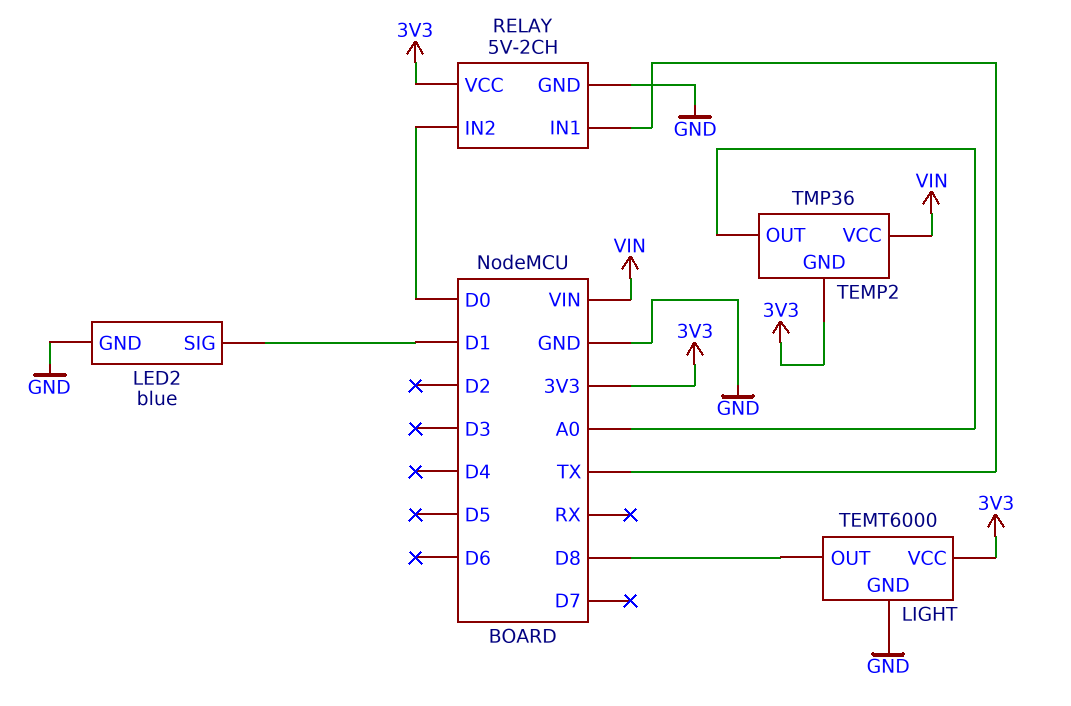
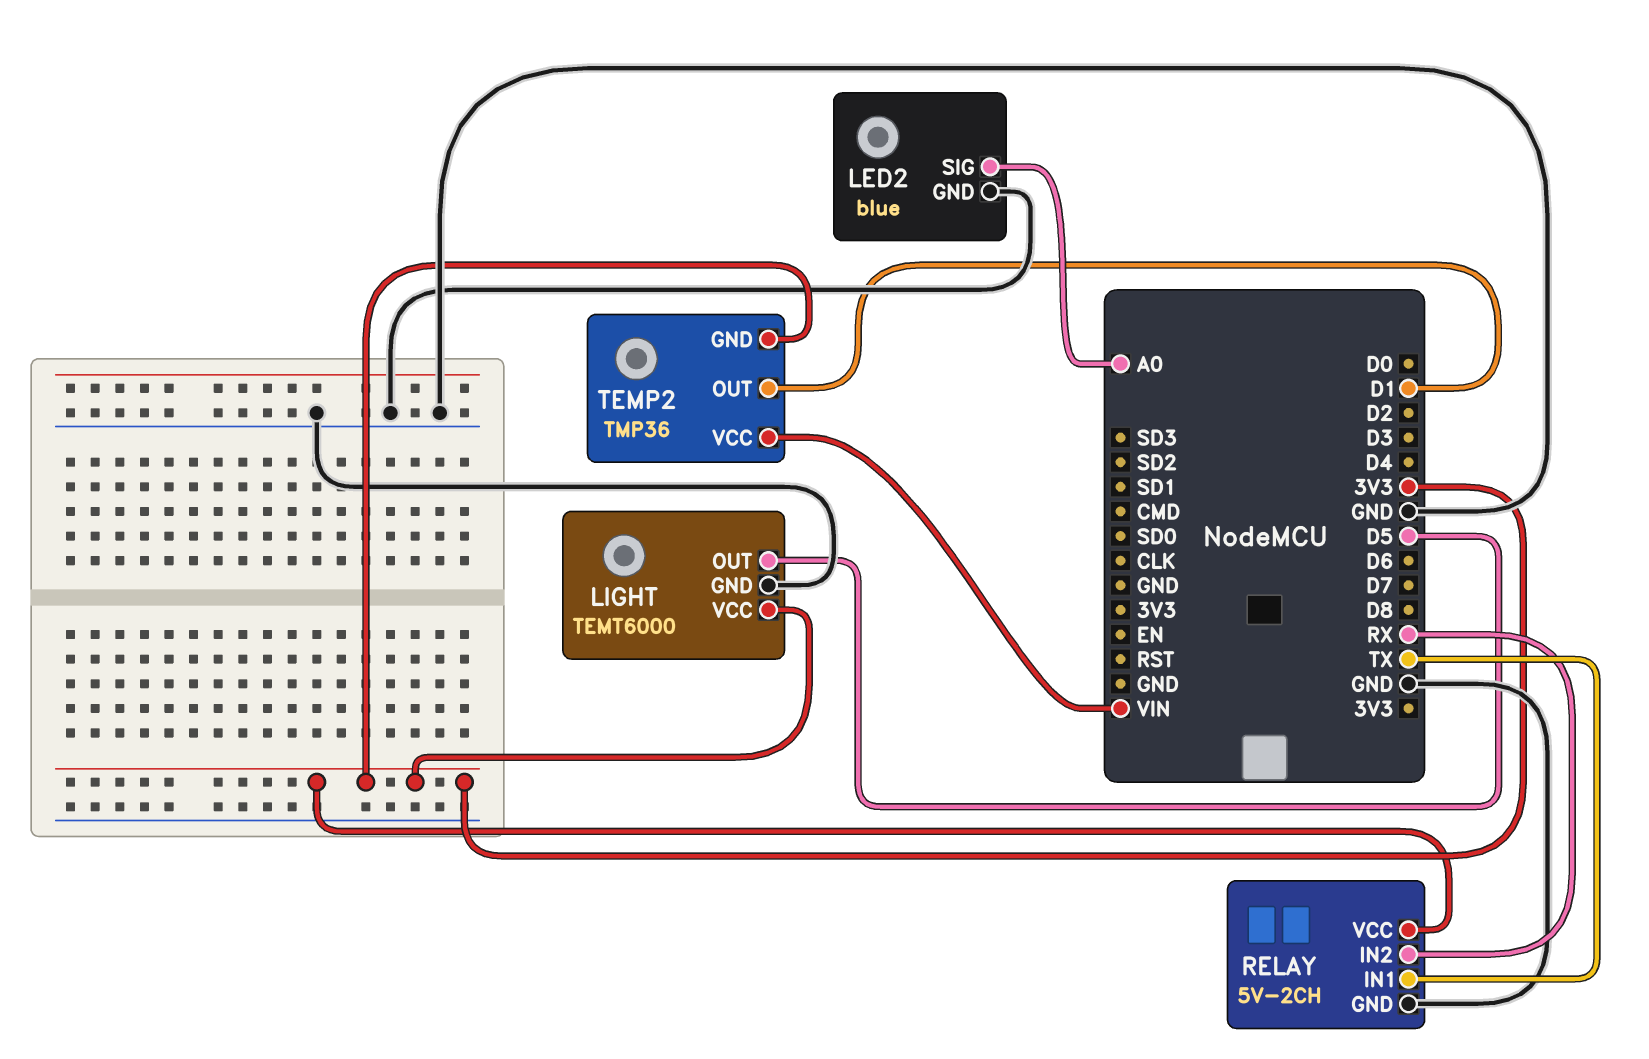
LED2 pin SIG: D1 -> A0
LIGHT pin OUT: D8 -> D5
RELAY pin IN2: D0 -> RX
TEMP2 pin OUT: A0 -> D1

